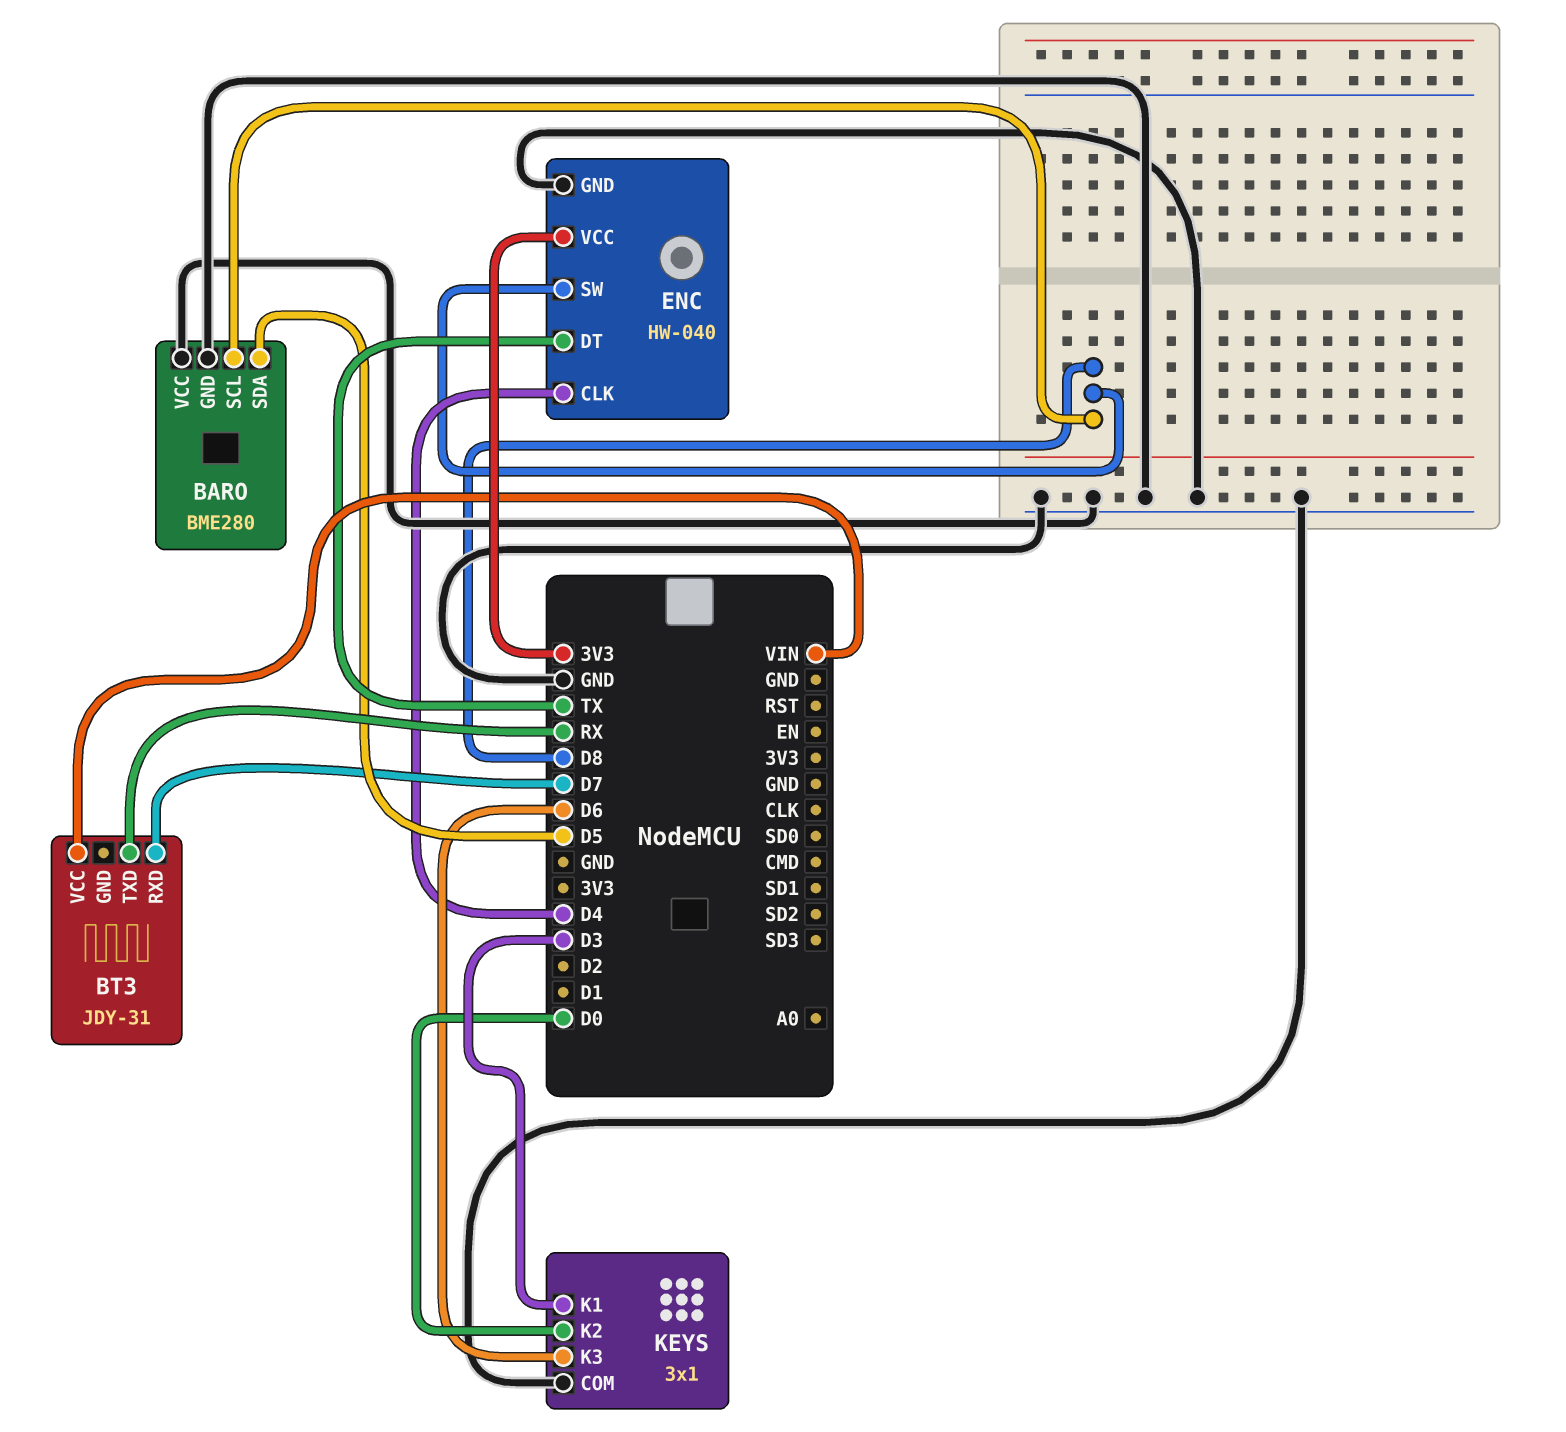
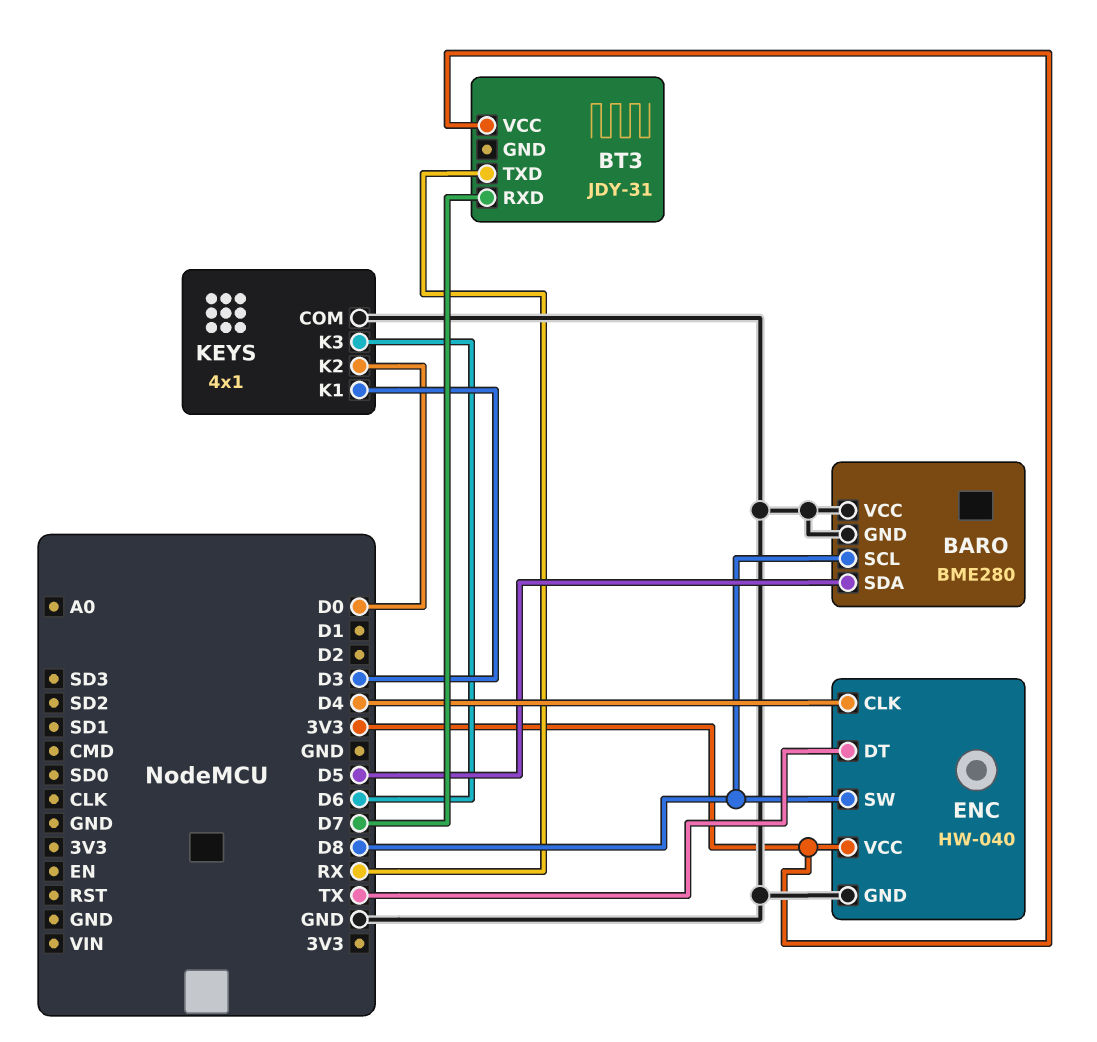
BT3 pin VCC: VIN -> 3V3
KEYS: 3x1 -> 4x1

